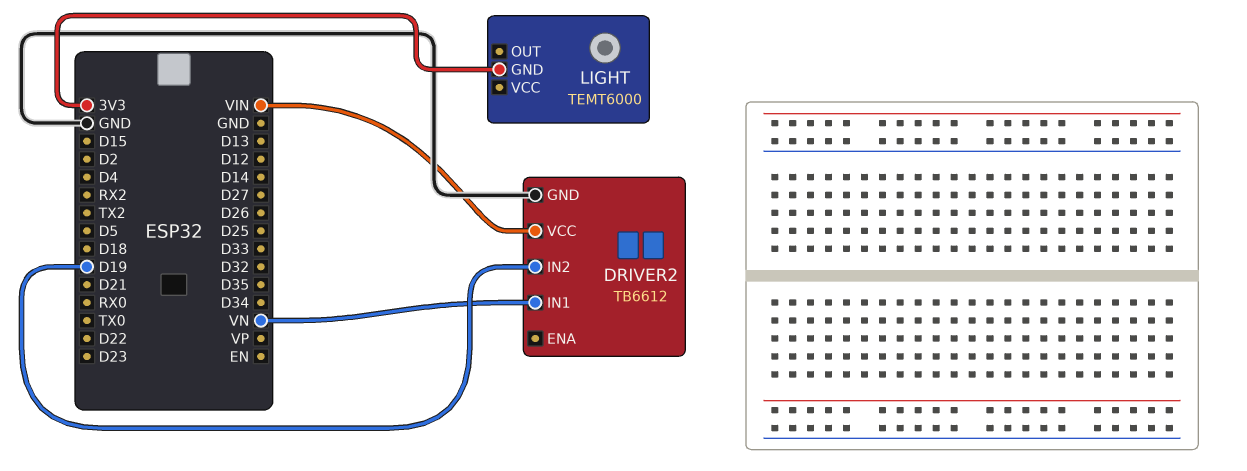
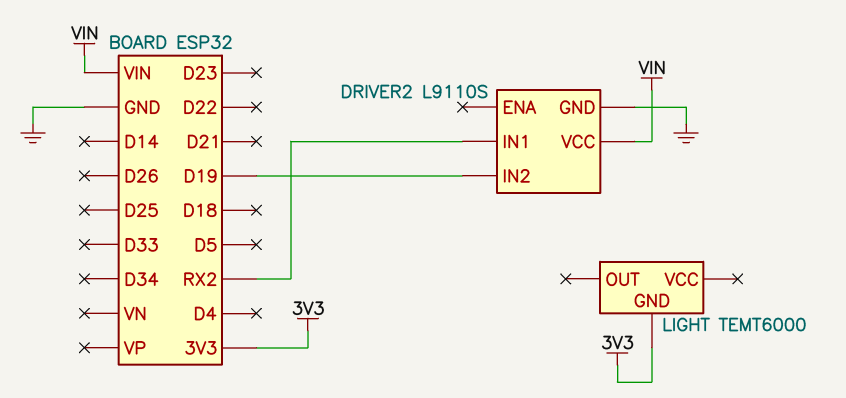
DRIVER2: TB6612 -> L9110S
DRIVER2 pin IN1: VN -> RX2

